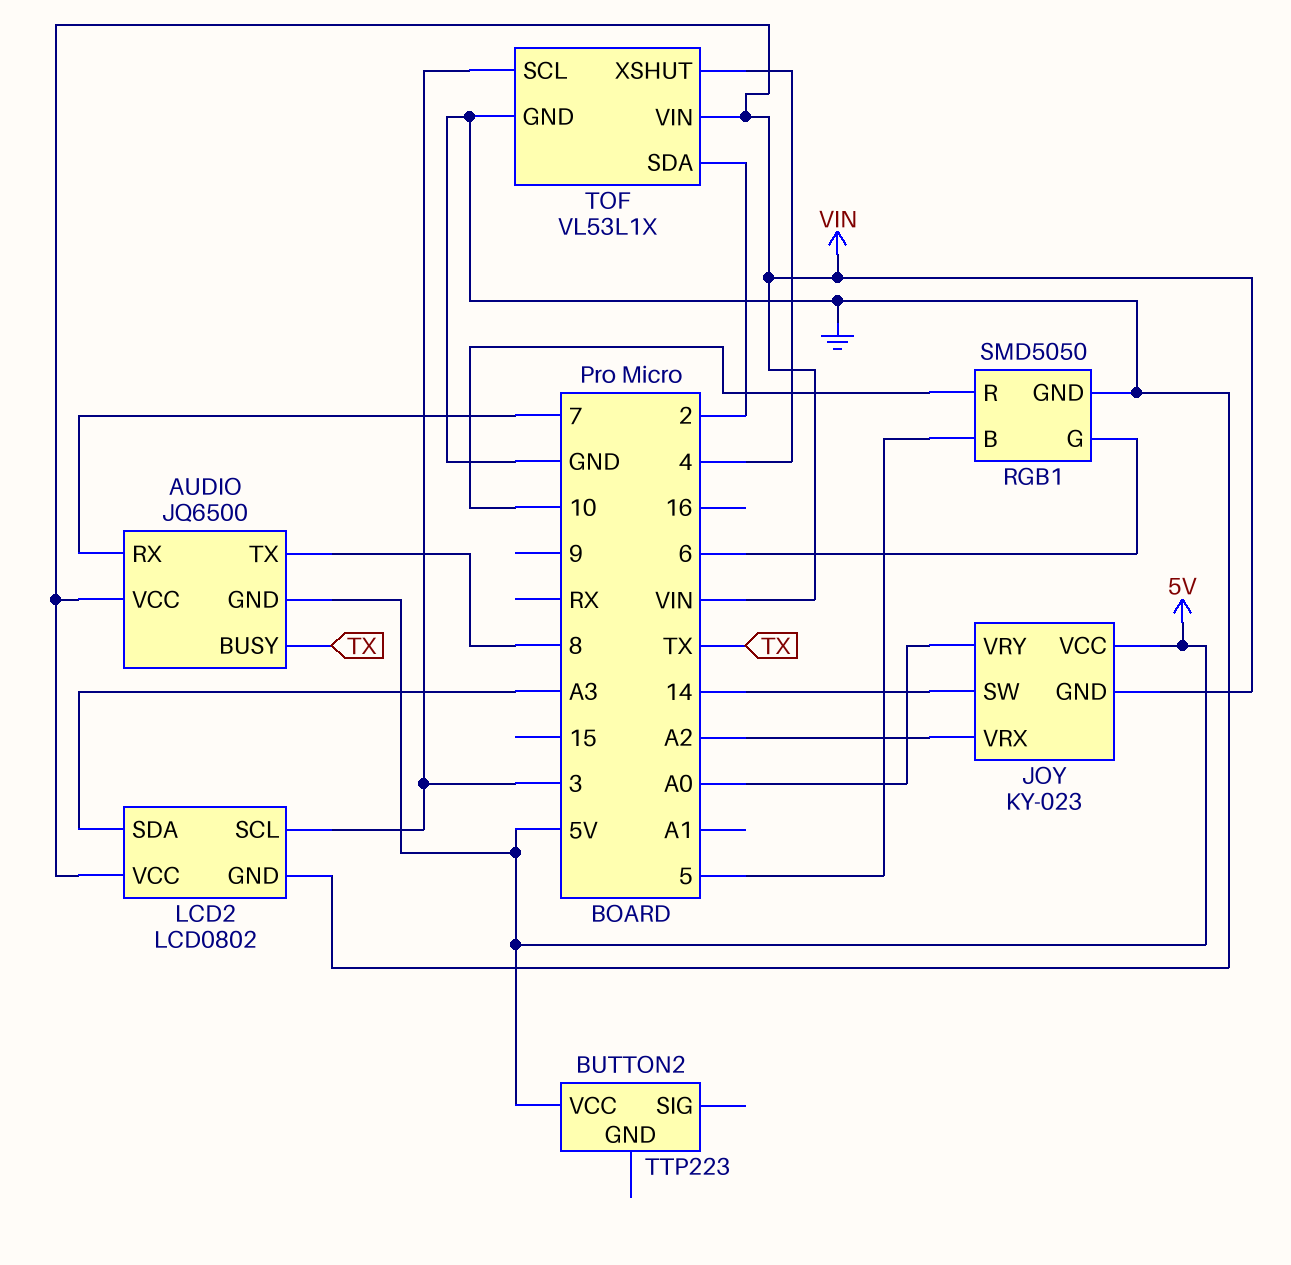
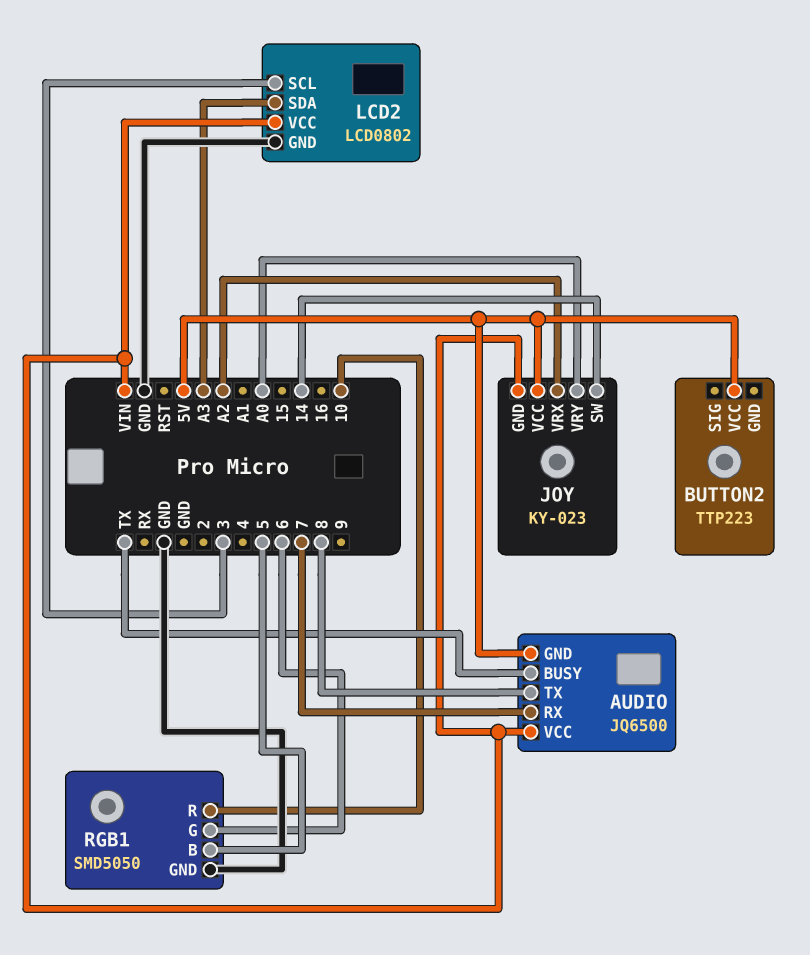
TOF: VL53L1X -> none
TOF pin GND: GND -> none
TOF pin SCL: 3 -> none
TOF pin SDA: 2 -> none
TOF pin VIN: VIN -> none
TOF pin XSHUT: 4 -> none

